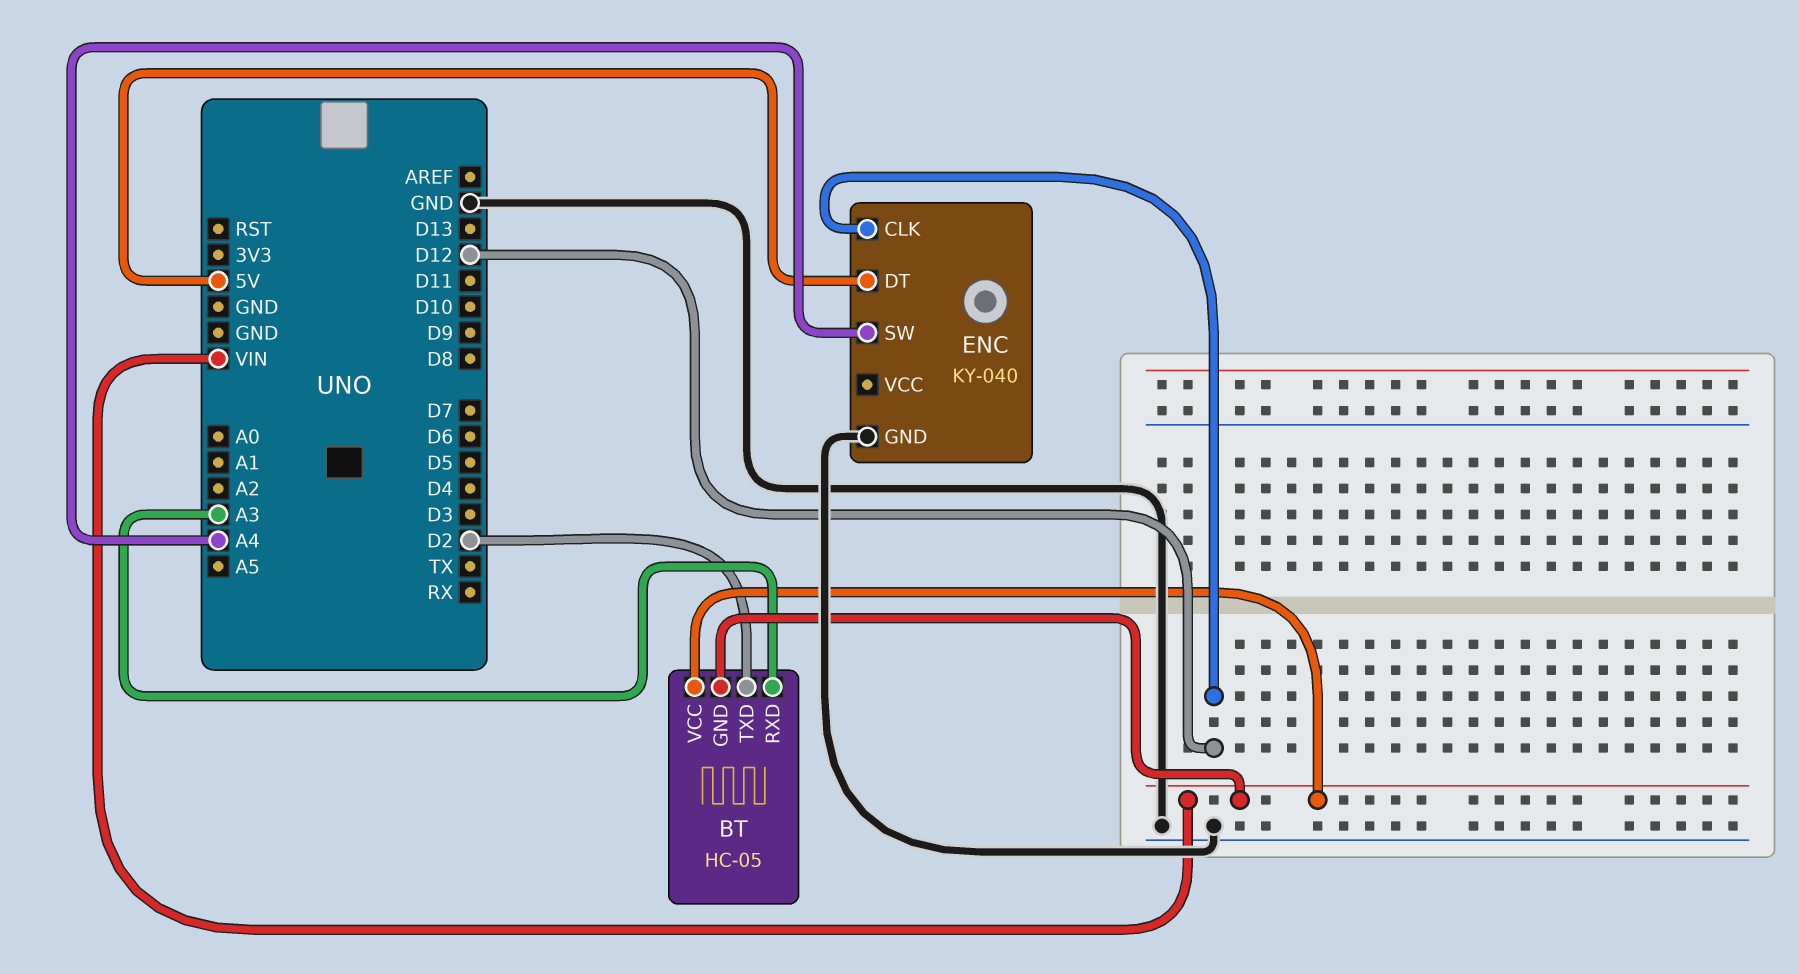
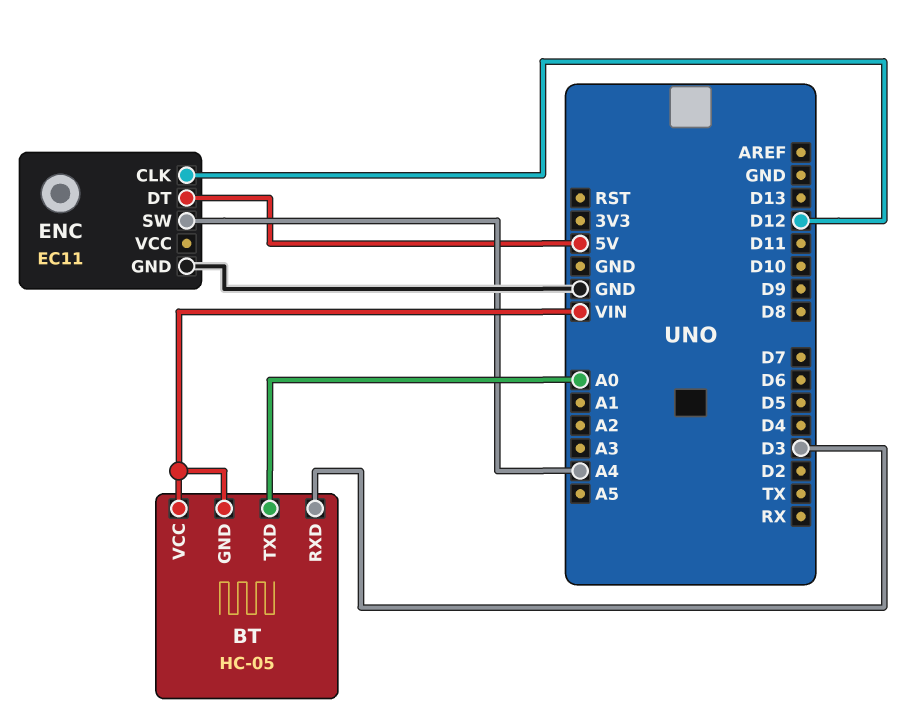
BT pin RXD: A3 -> D3
BT pin TXD: D2 -> A0
ENC: KY-040 -> EC11

